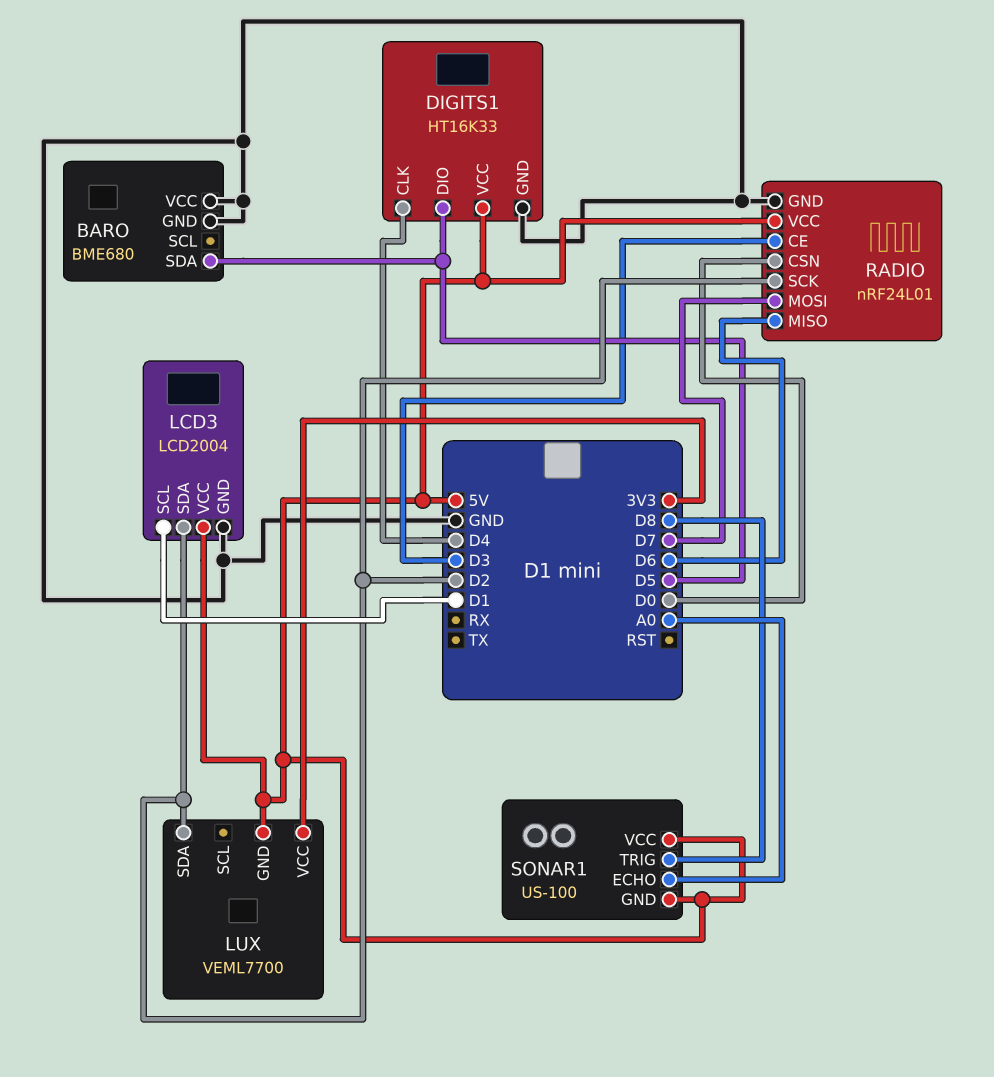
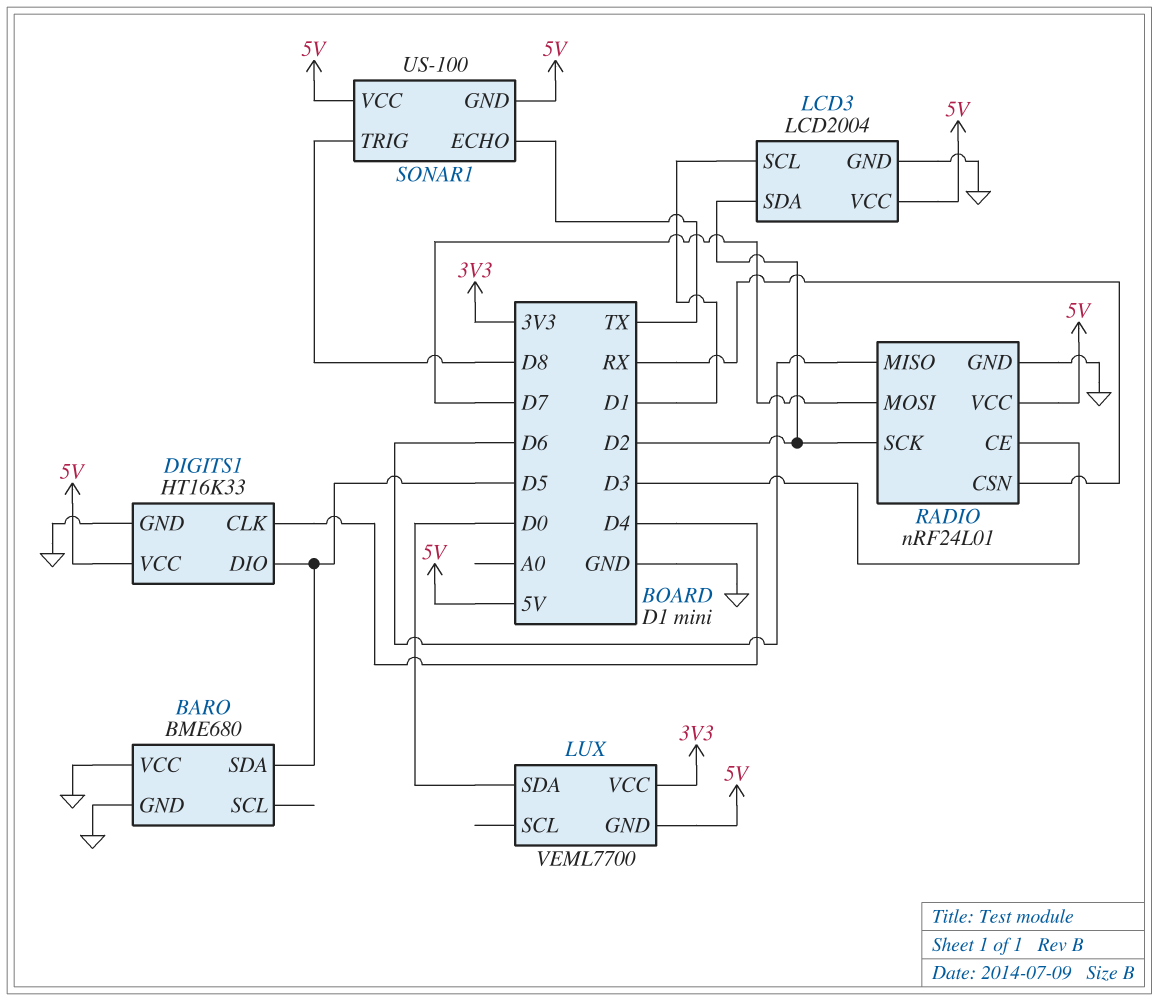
LUX pin SDA: D2 -> D0
RADIO pin CSN: D0 -> RX
SONAR1 pin ECHO: A0 -> TX

